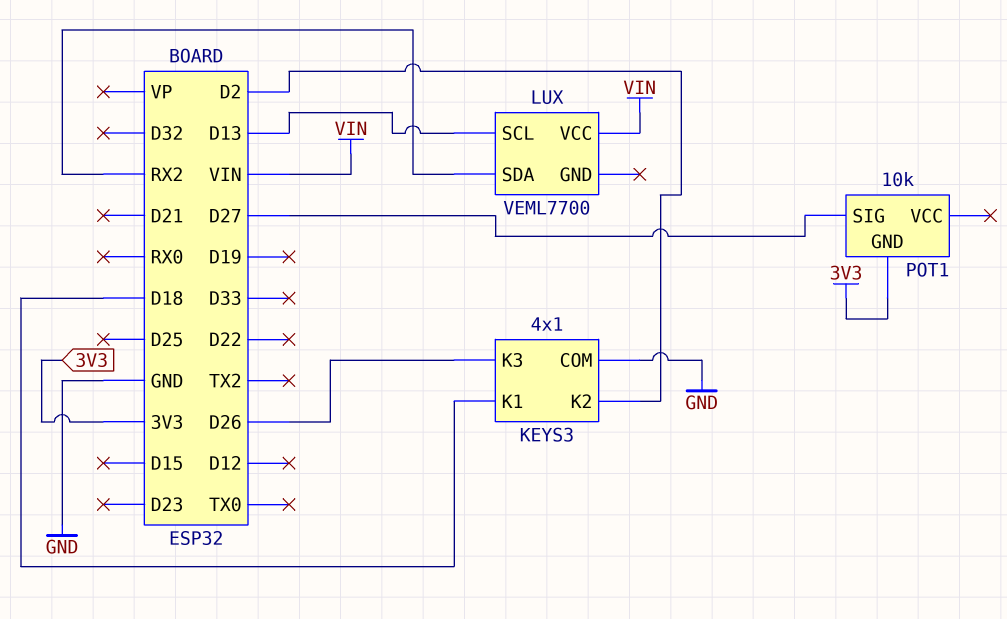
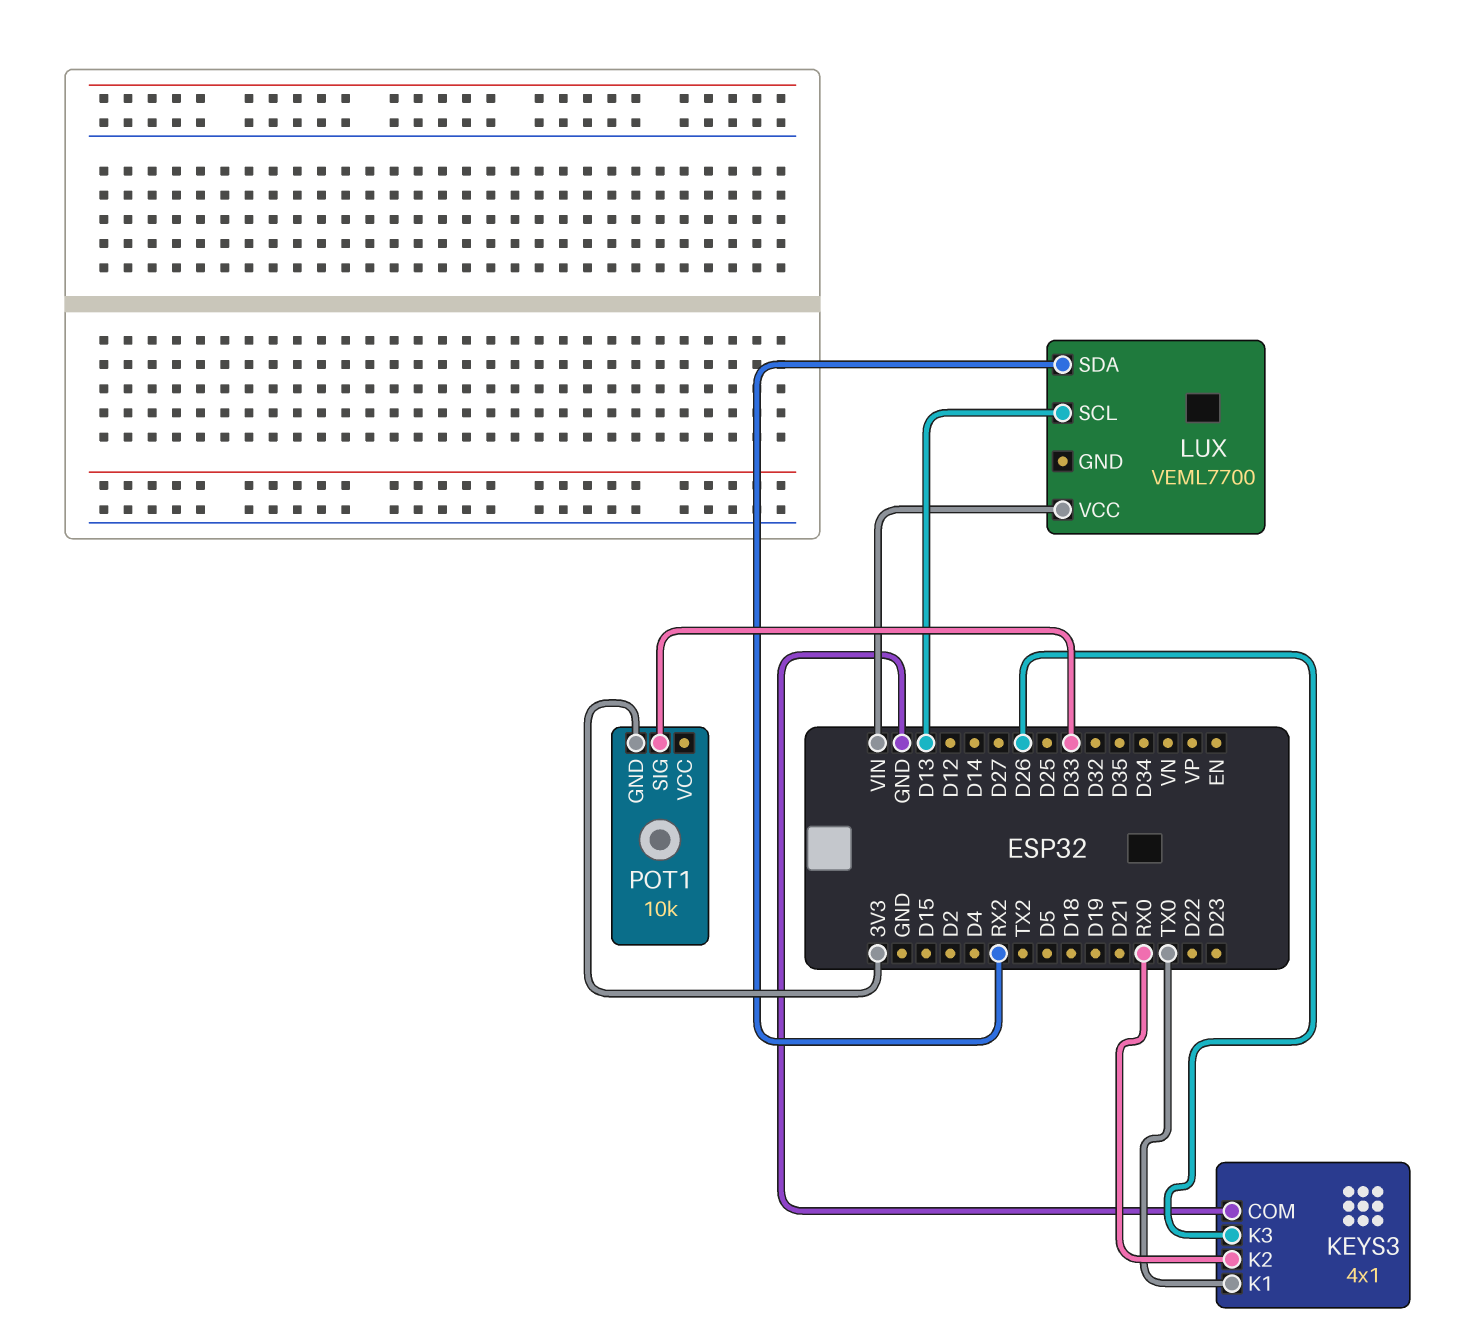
KEYS3 pin K1: D18 -> TX0
KEYS3 pin K2: D2 -> RX0
POT1 pin SIG: D27 -> D33

